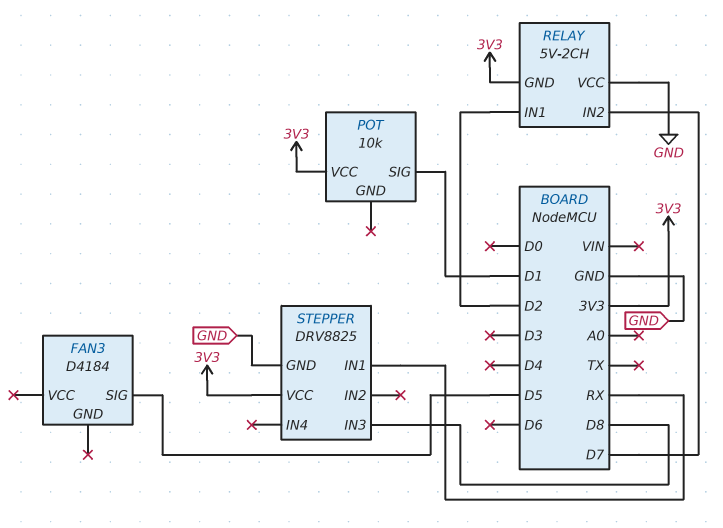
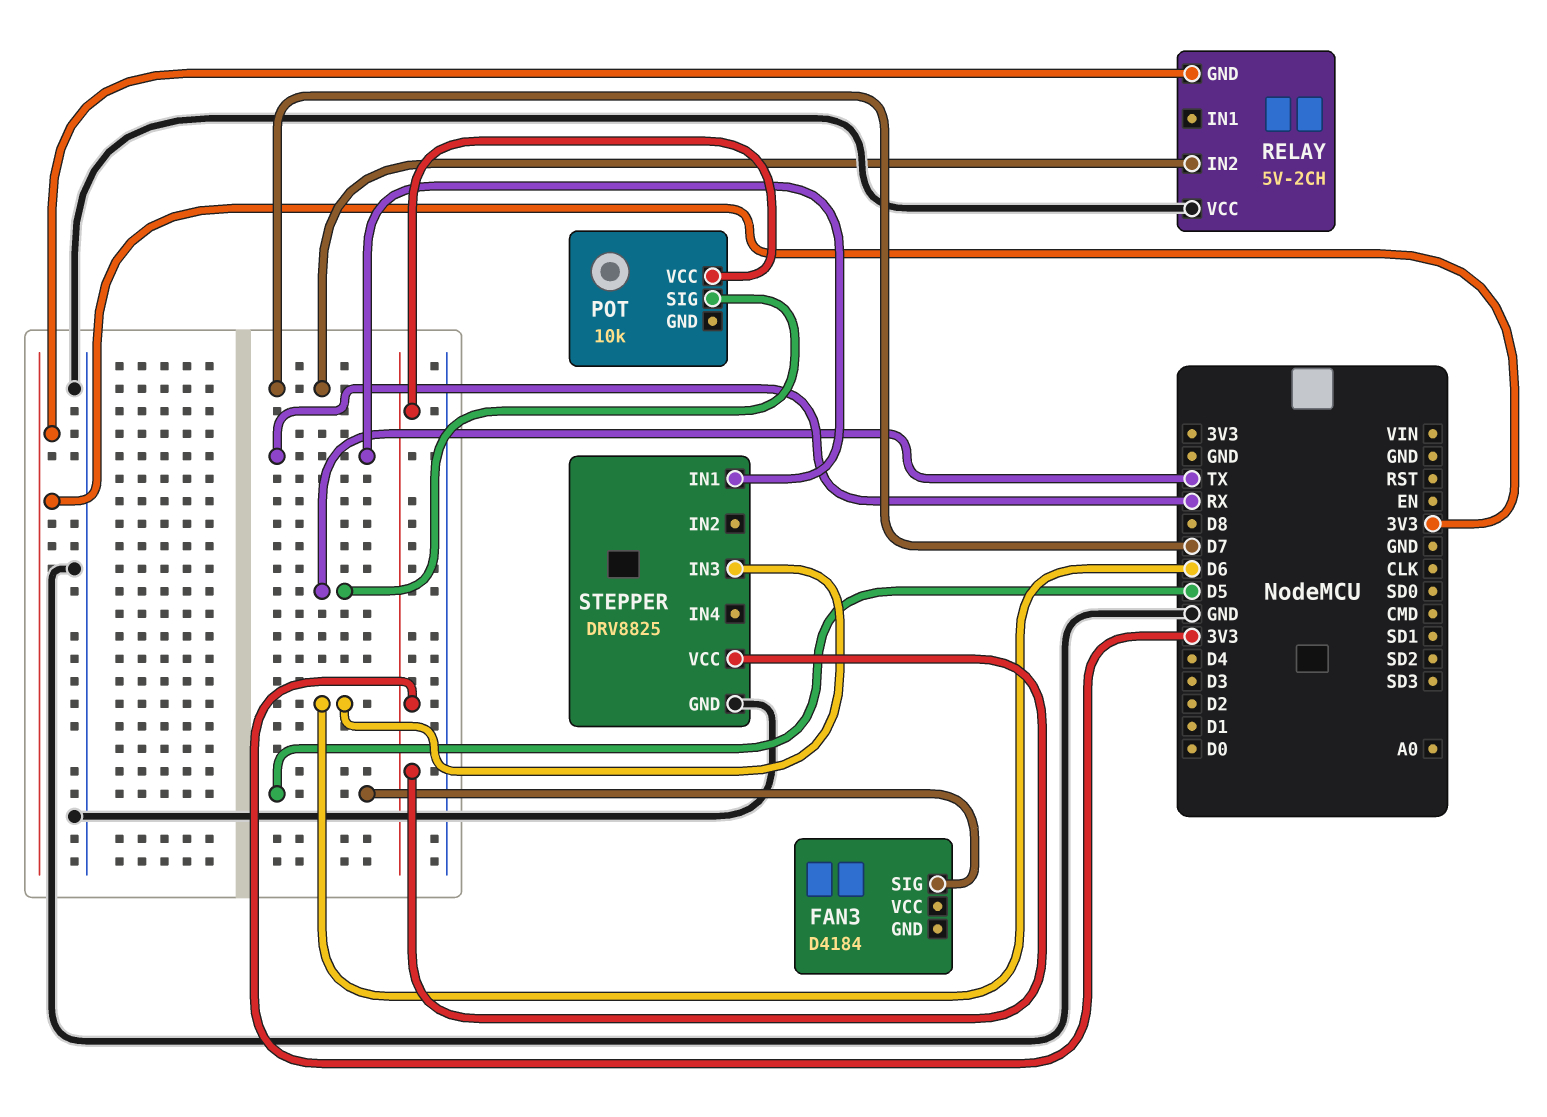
POT pin SIG: D1 -> TX
RELAY pin IN1: D2 -> none
STEPPER pin IN3: D8 -> D6

